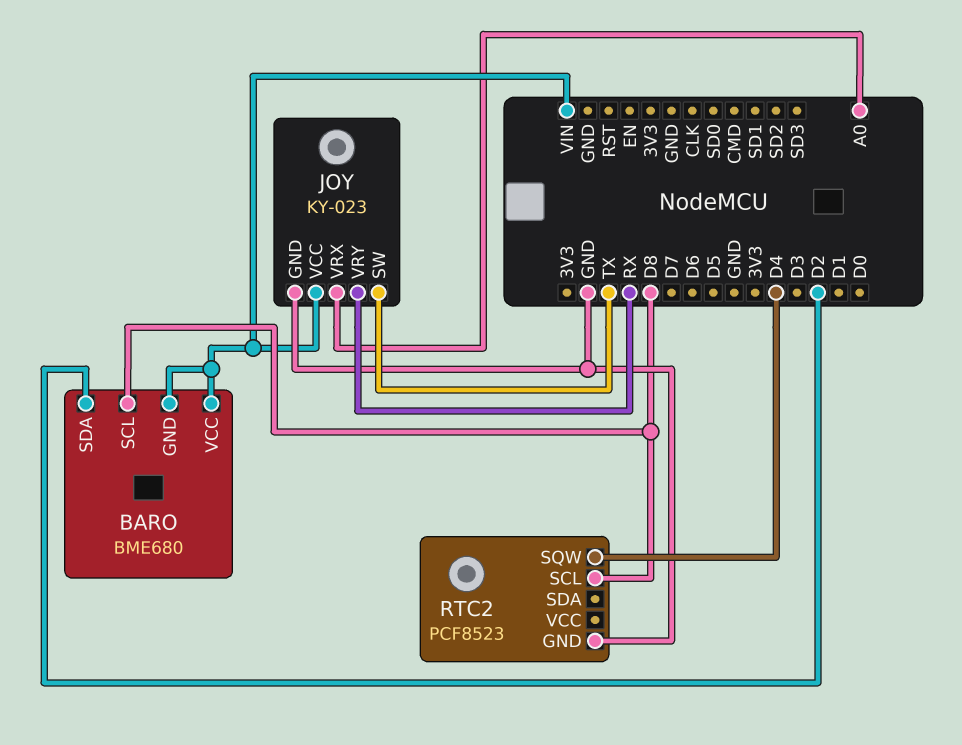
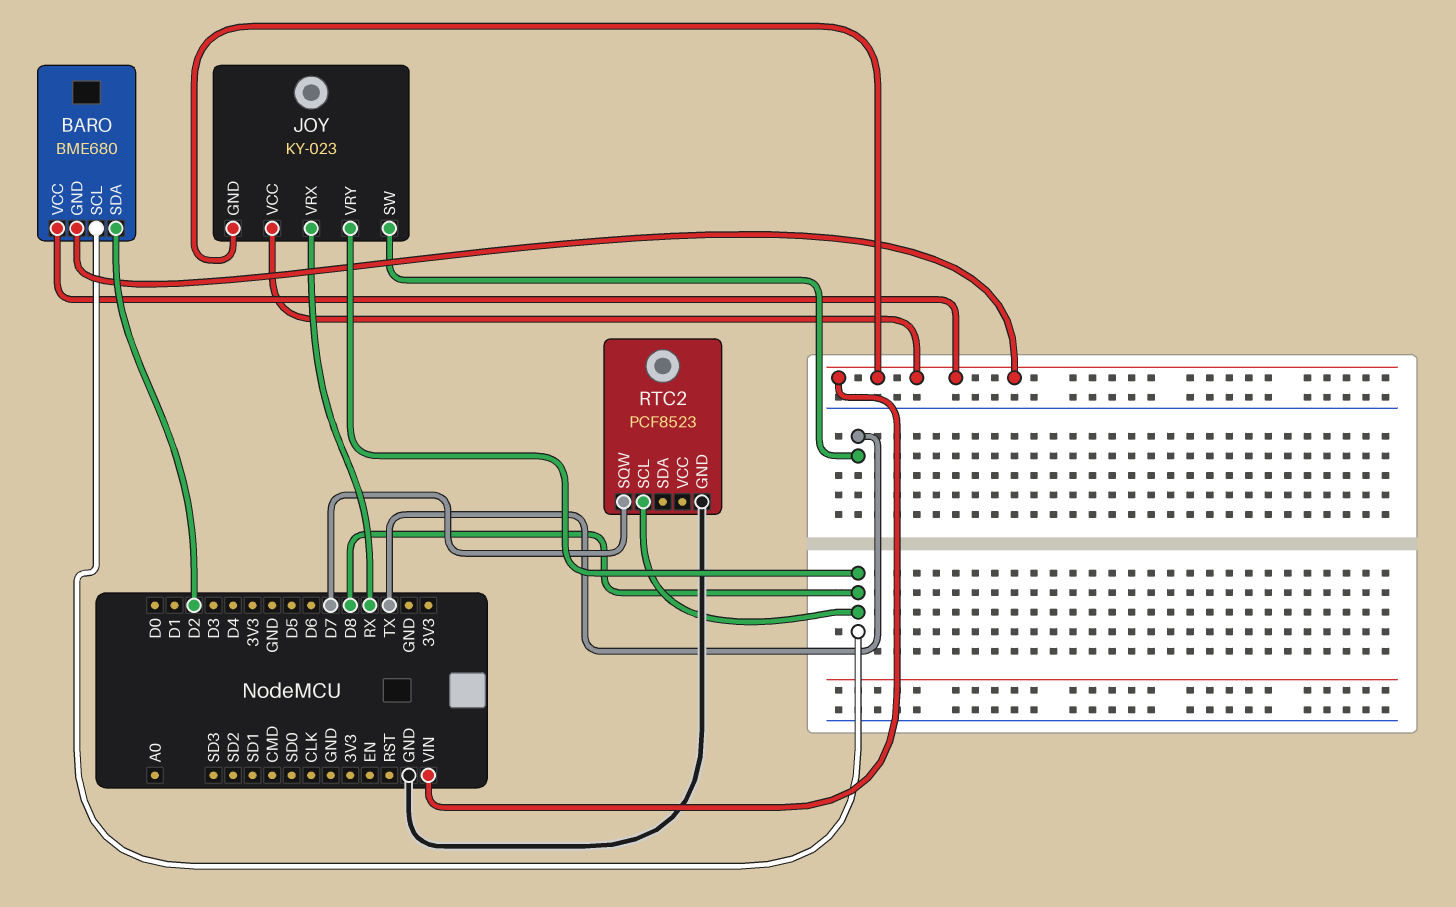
JOY pin GND: GND -> VIN
JOY pin VRX: A0 -> RX
JOY pin VRY: RX -> D8
RTC2 pin SQW: D4 -> D7

